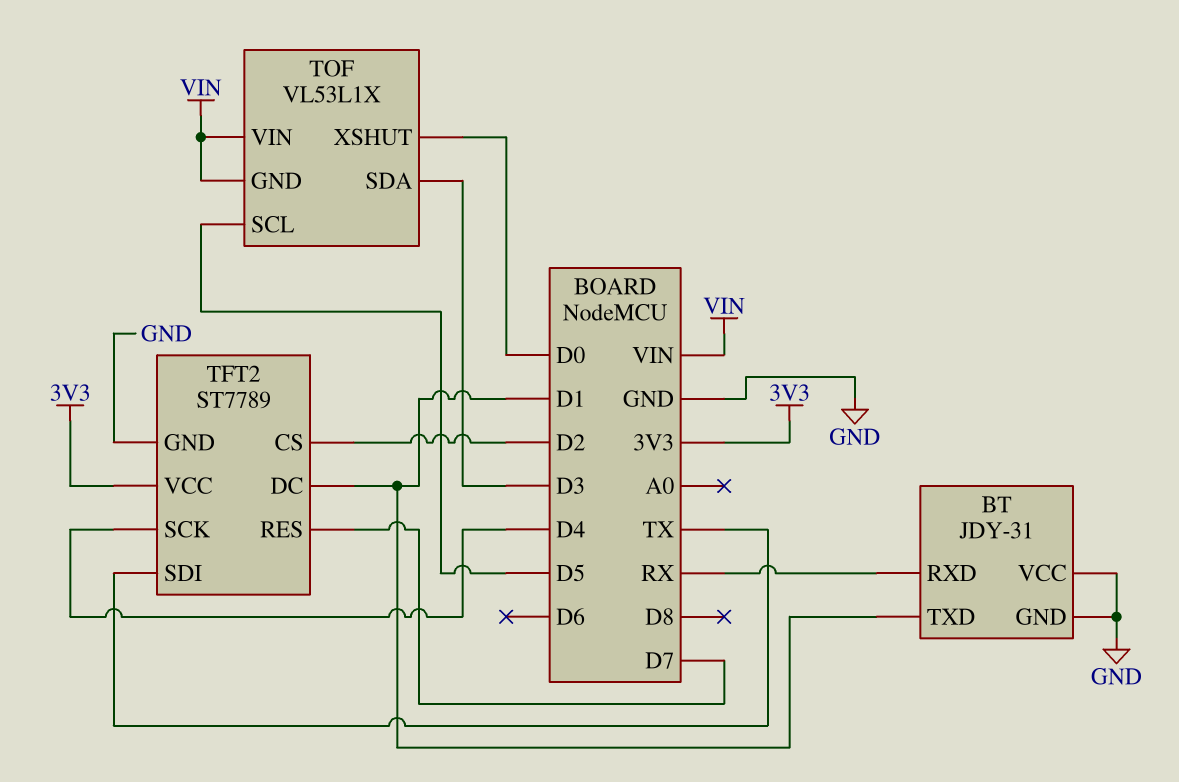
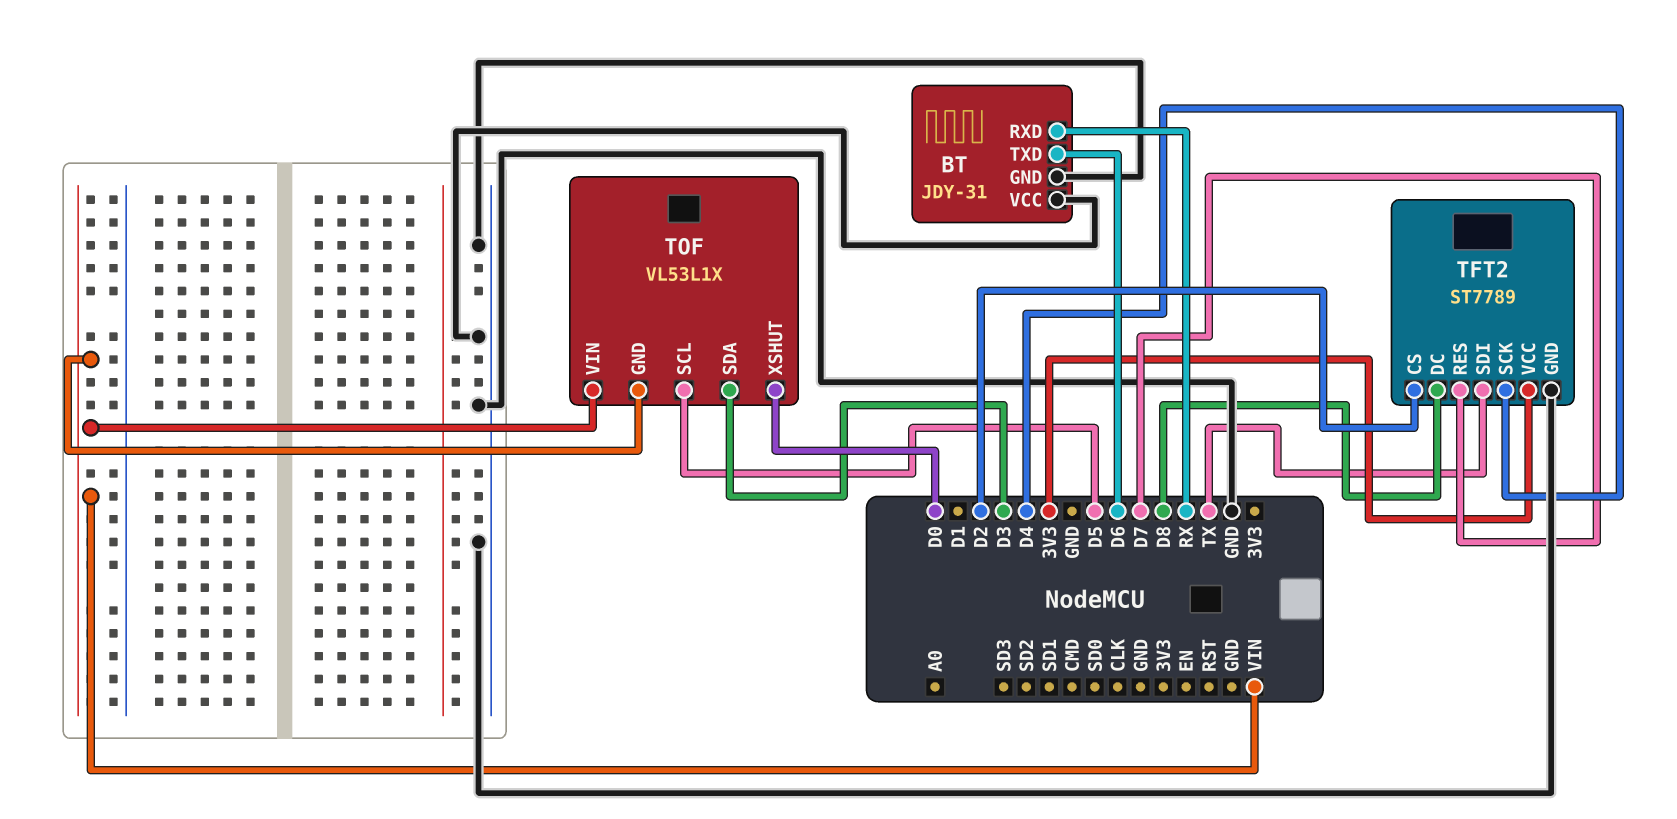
BT pin TXD: D1 -> D6
TFT2 pin DC: D1 -> D8

